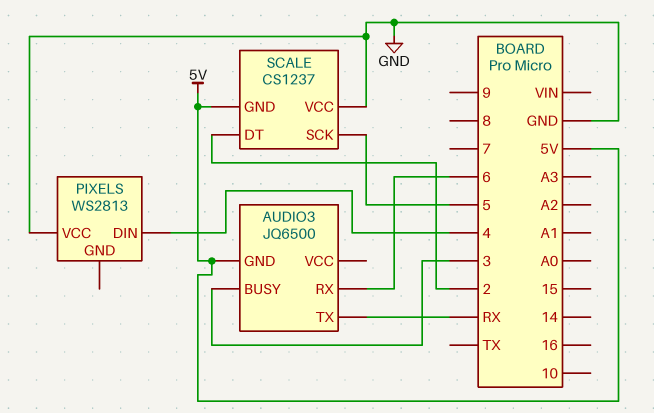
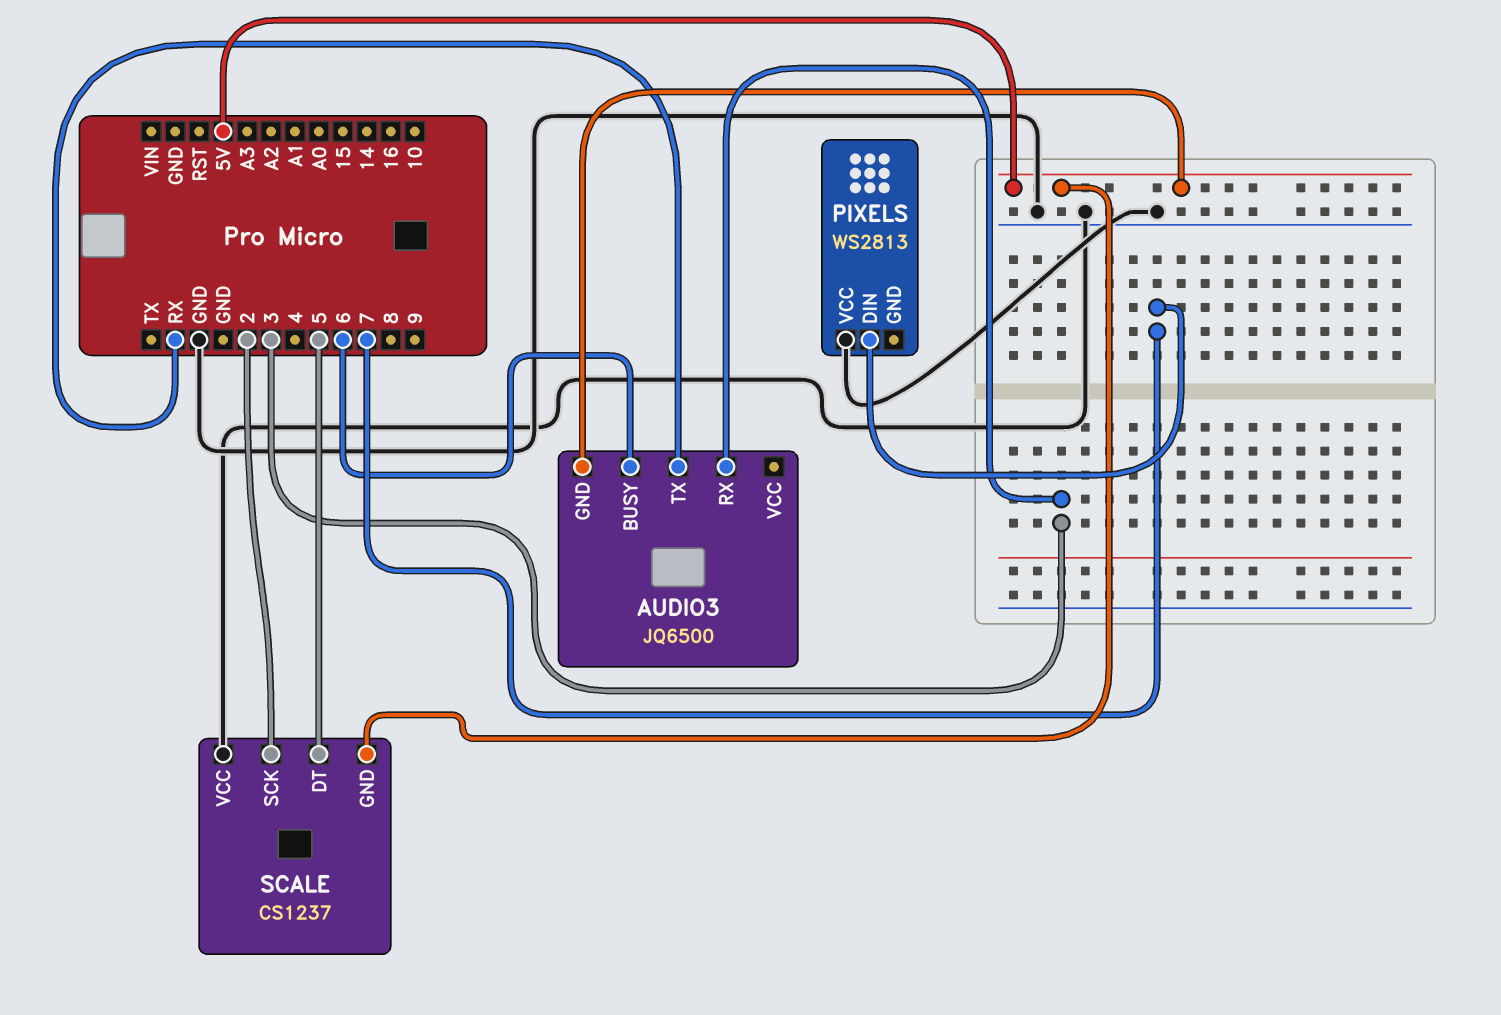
AUDIO3 pin BUSY: 3 -> 6
AUDIO3 pin RX: 6 -> 3
PIXELS pin DIN: 4 -> 7
SCALE pin DT: 2 -> 5
SCALE pin SCK: 5 -> 2

